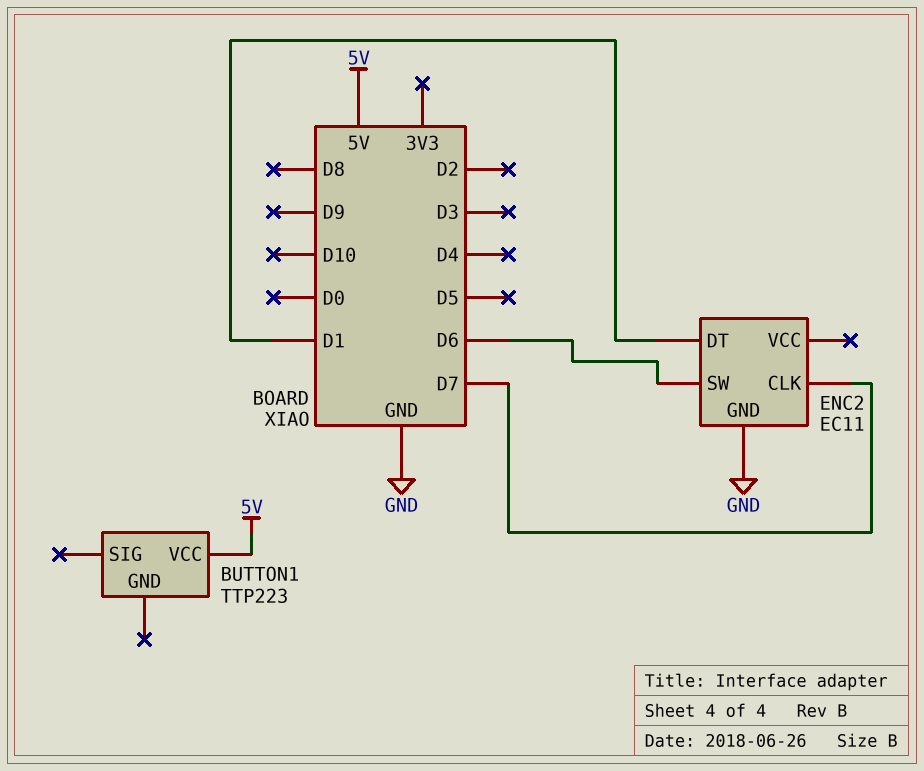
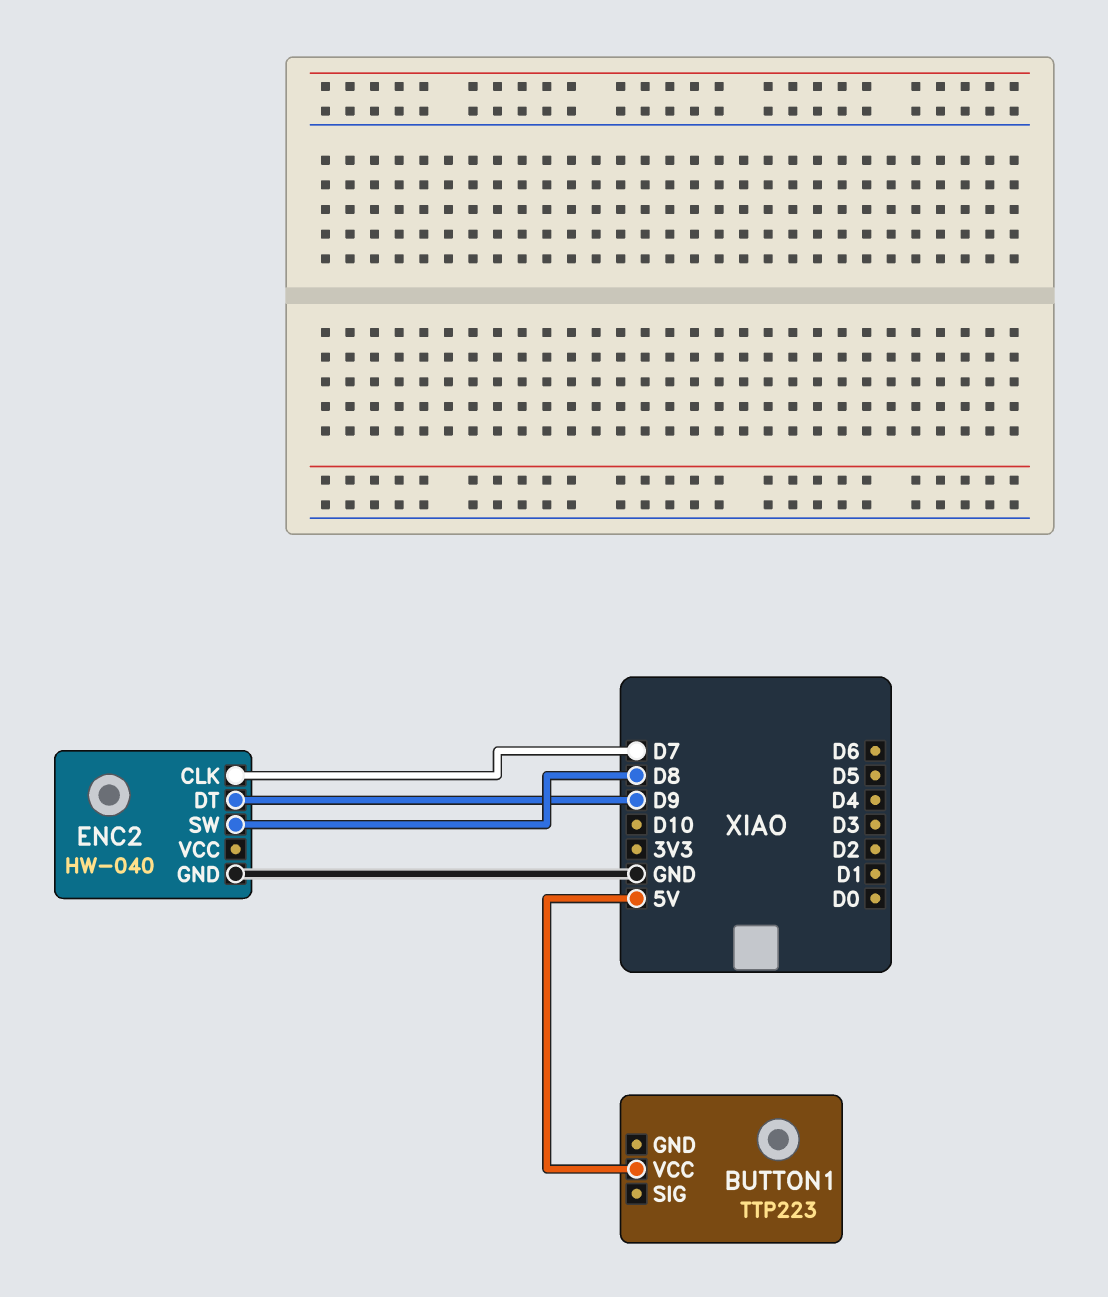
ENC2: EC11 -> HW-040
ENC2 pin DT: D1 -> D9
ENC2 pin SW: D6 -> D8

